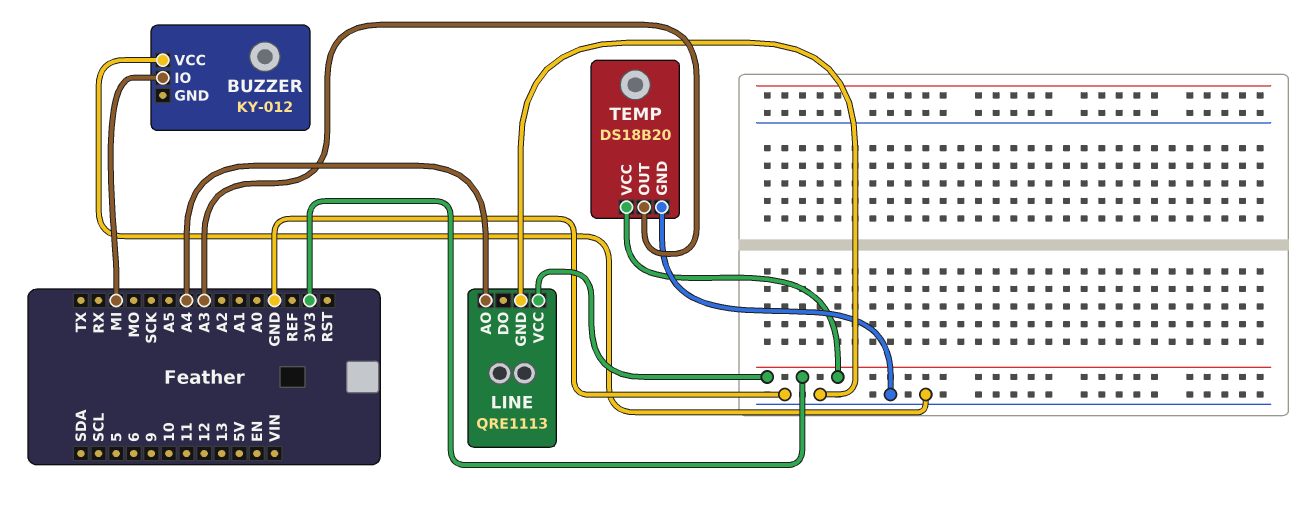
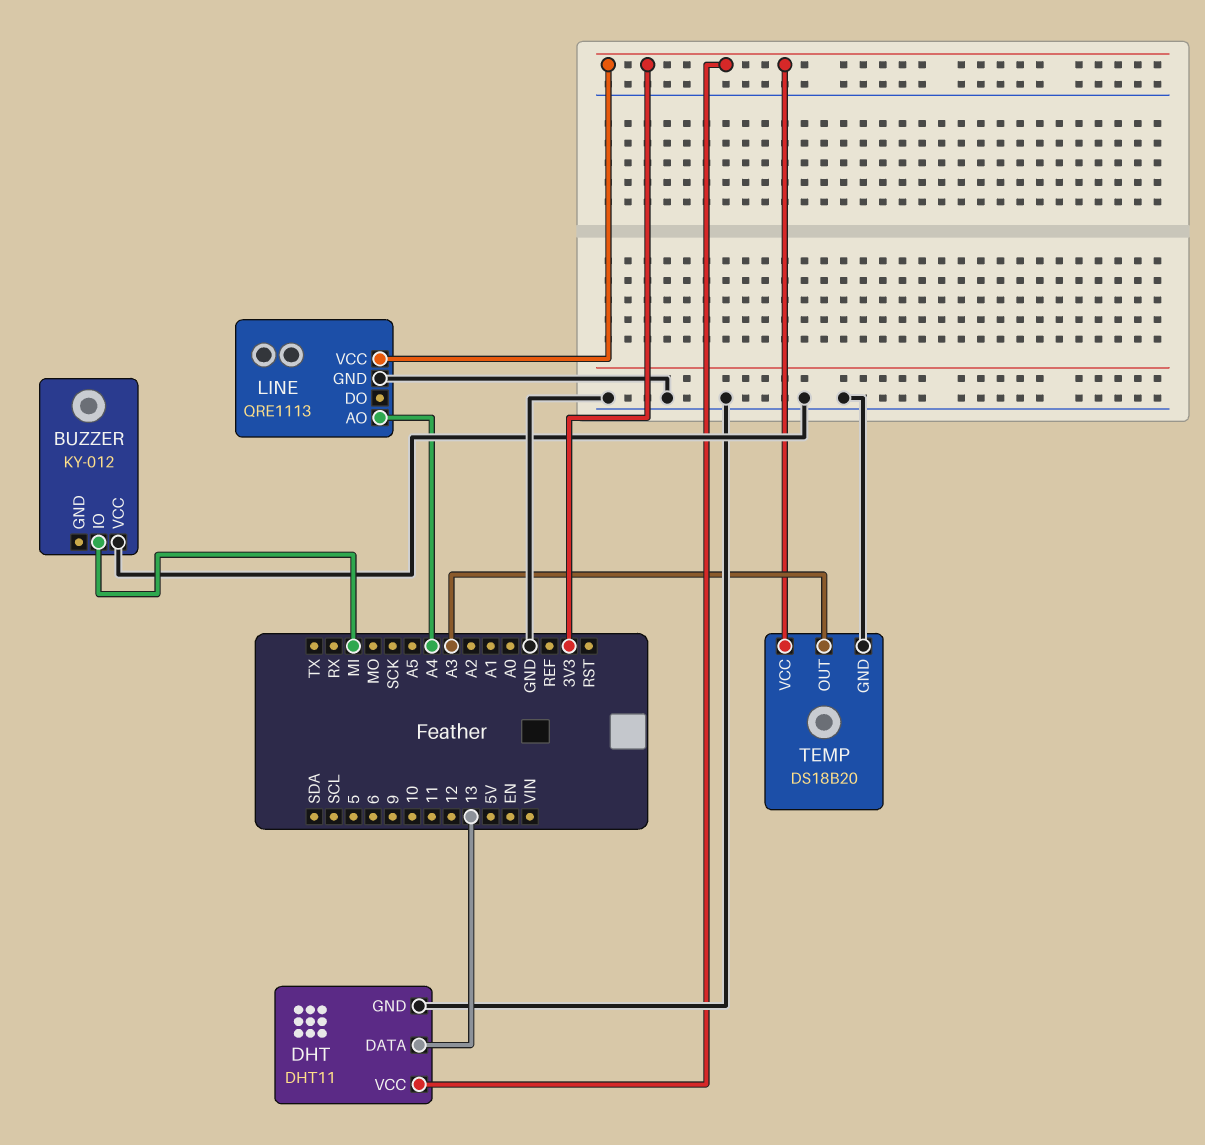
DHT: none -> DHT11
DHT pin DATA: none -> 13
DHT pin GND: none -> GND
DHT pin VCC: none -> 3V3

